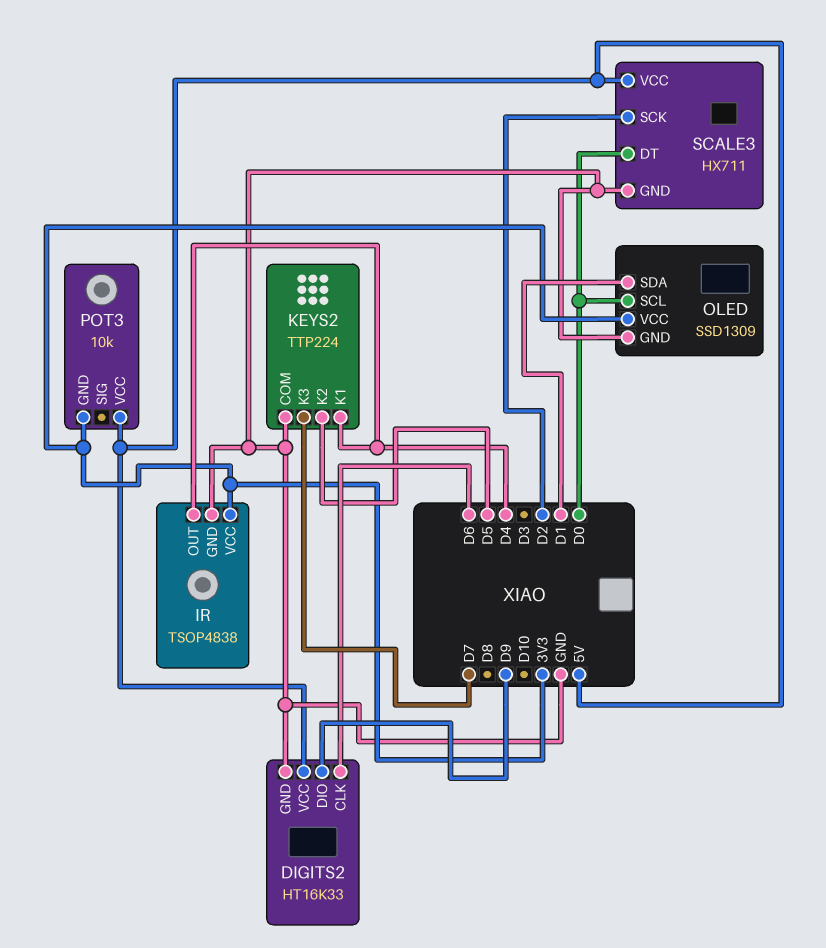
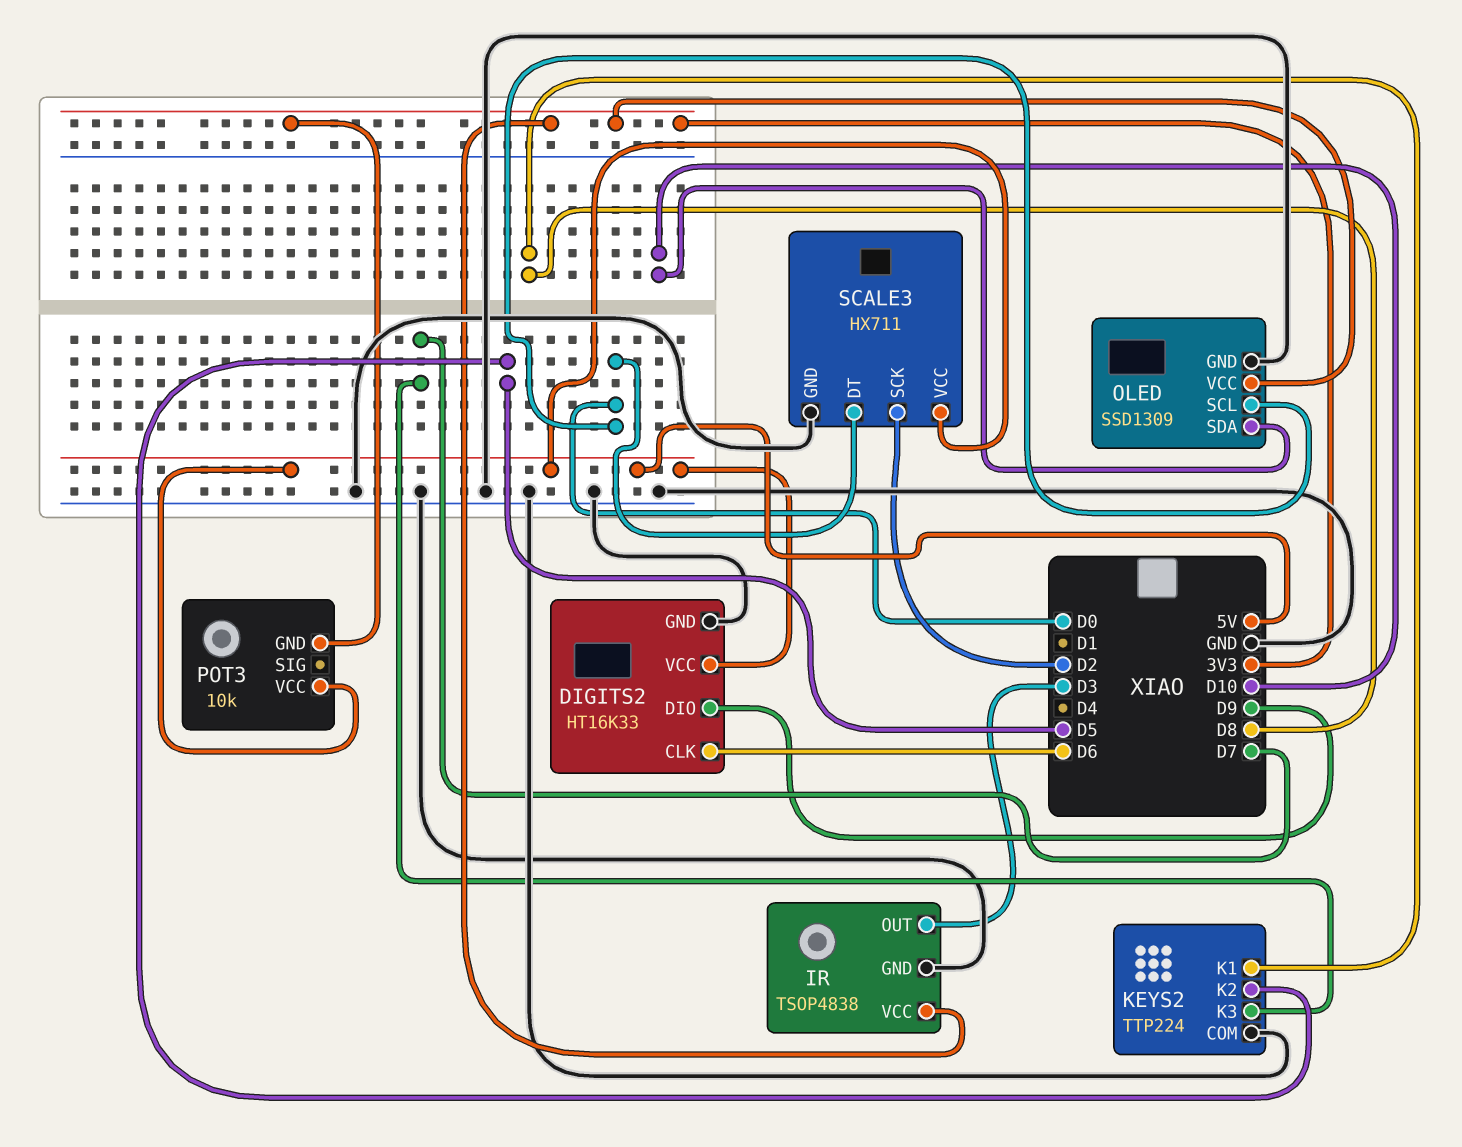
IR pin OUT: D4 -> D3
KEYS2 pin K1: D4 -> D8
OLED pin SDA: D1 -> D10

